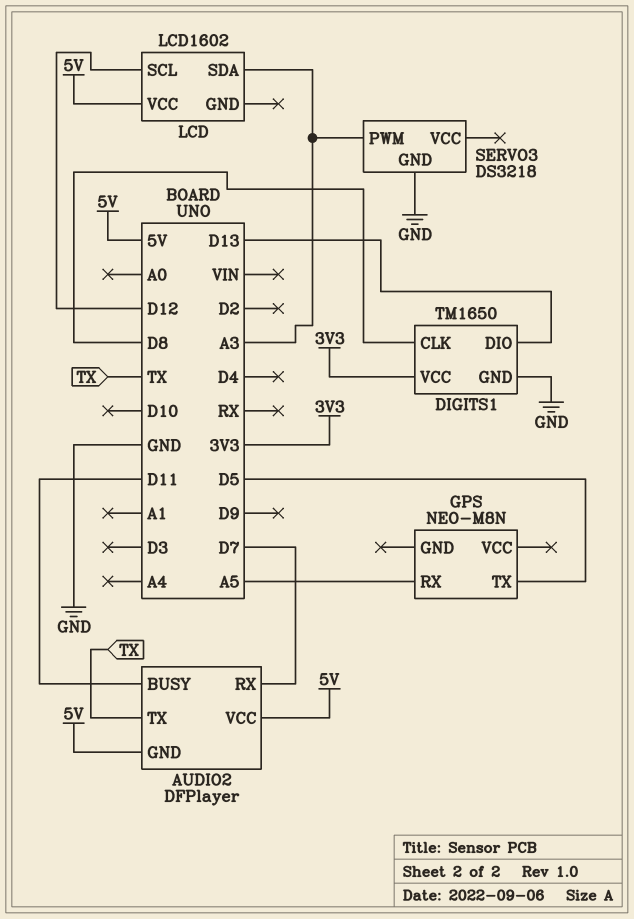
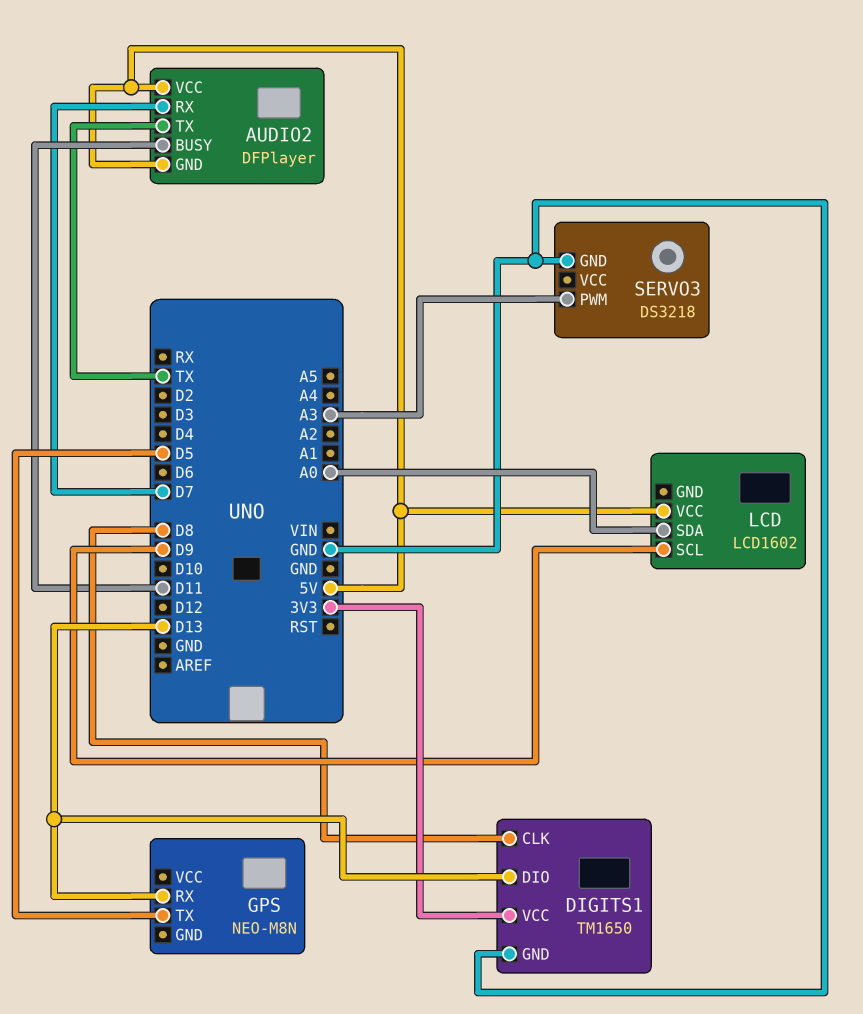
GPS pin RX: A5 -> D13
LCD pin SCL: D12 -> D9
LCD pin SDA: A3 -> A0

